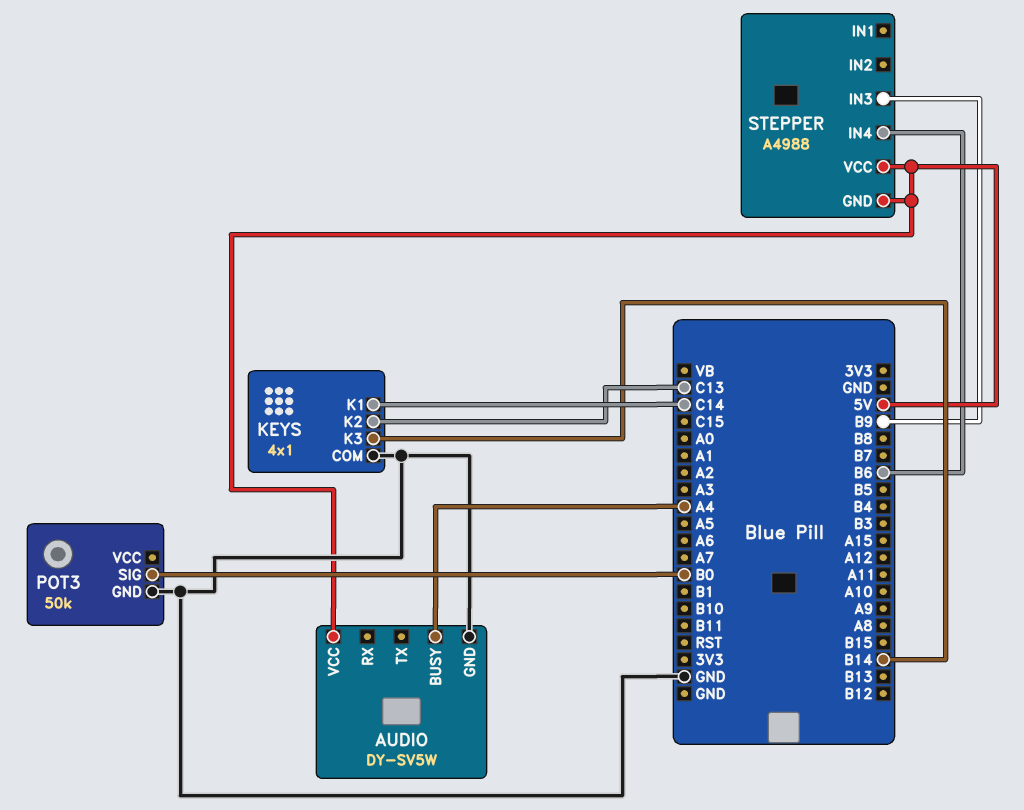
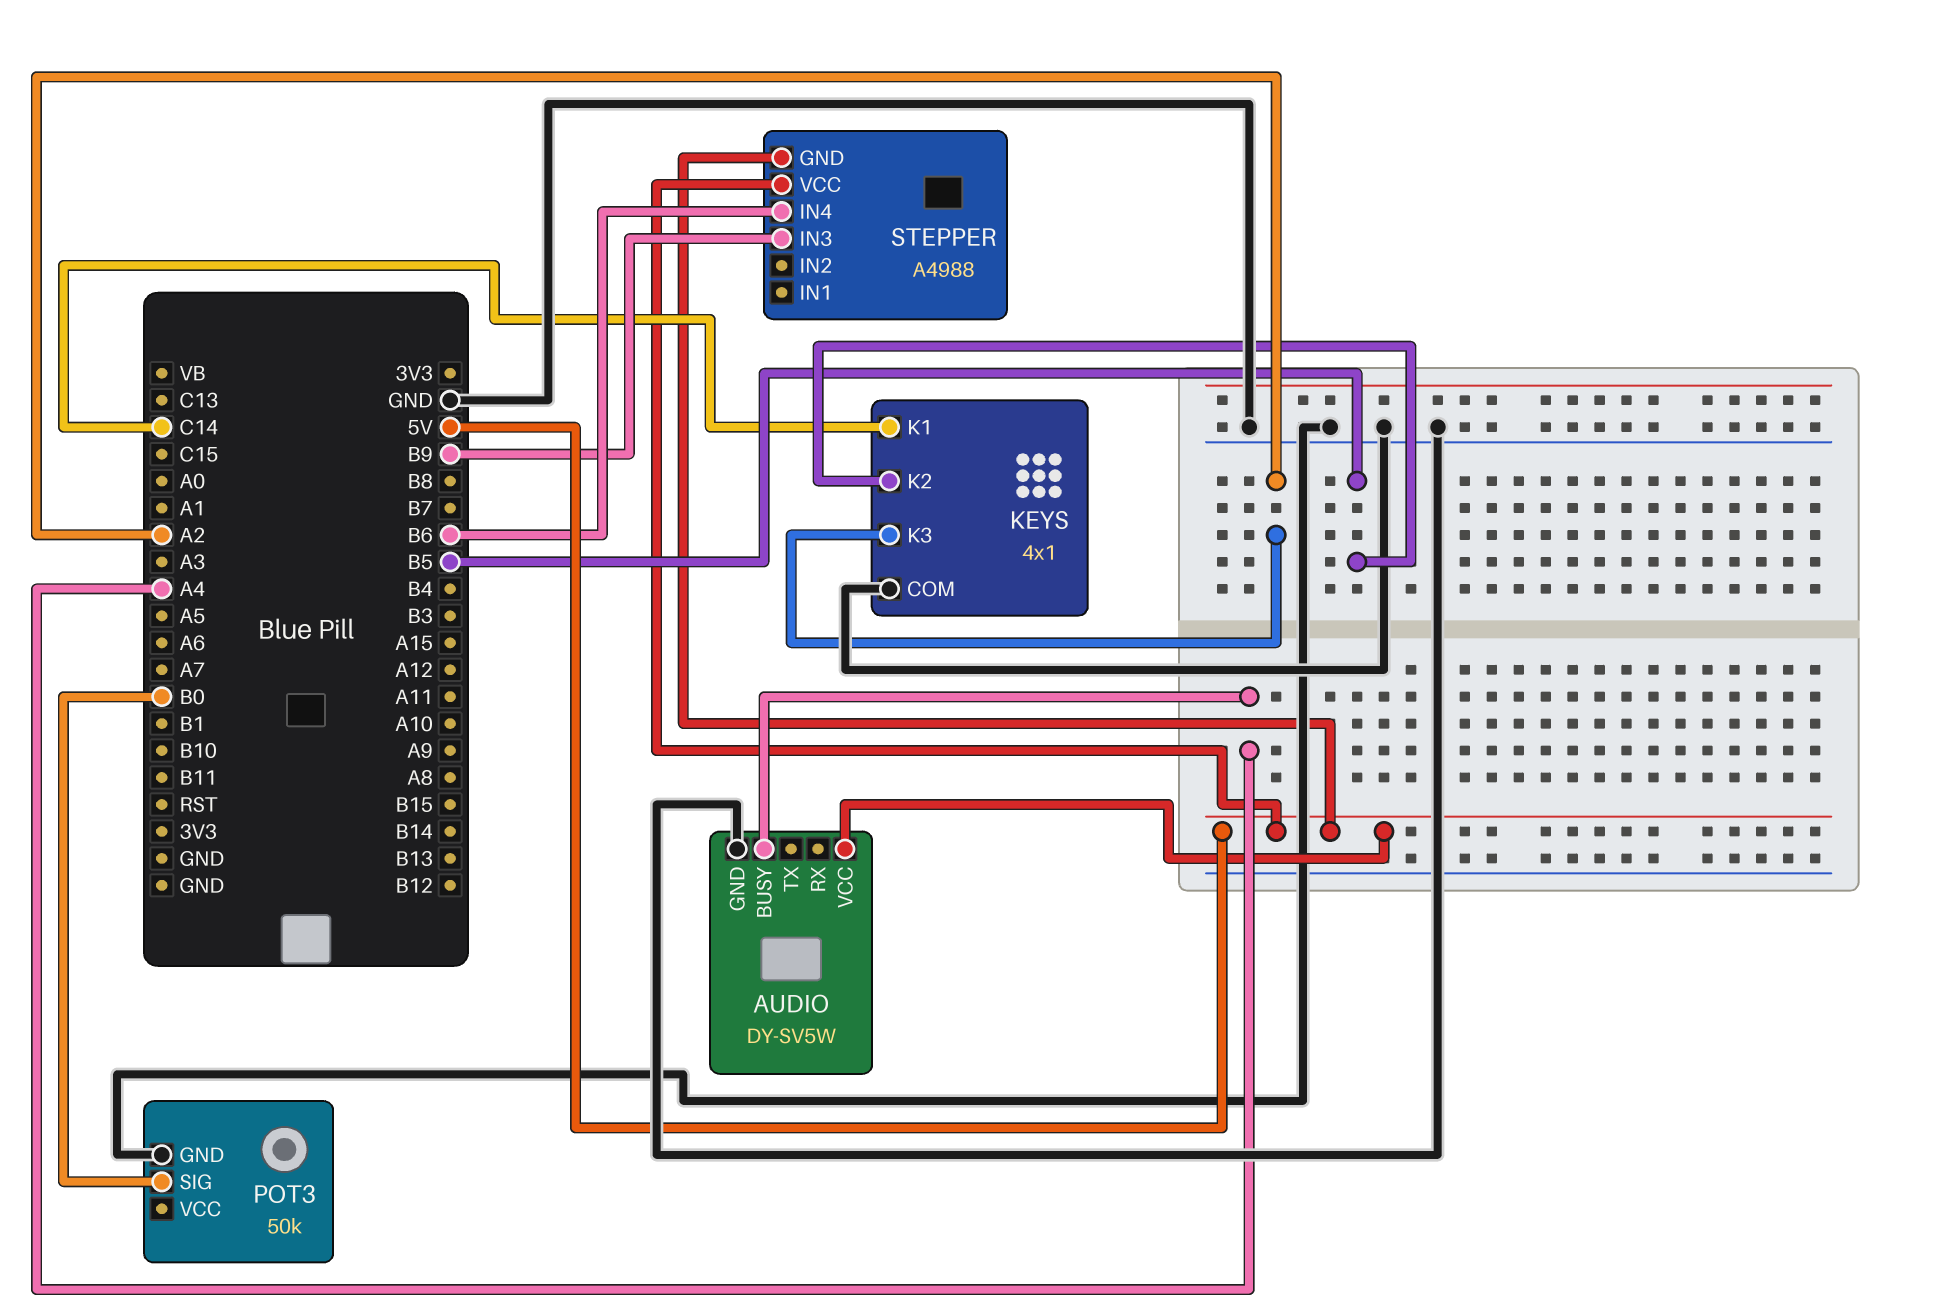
KEYS pin K2: C13 -> B5
KEYS pin K3: B14 -> A2

